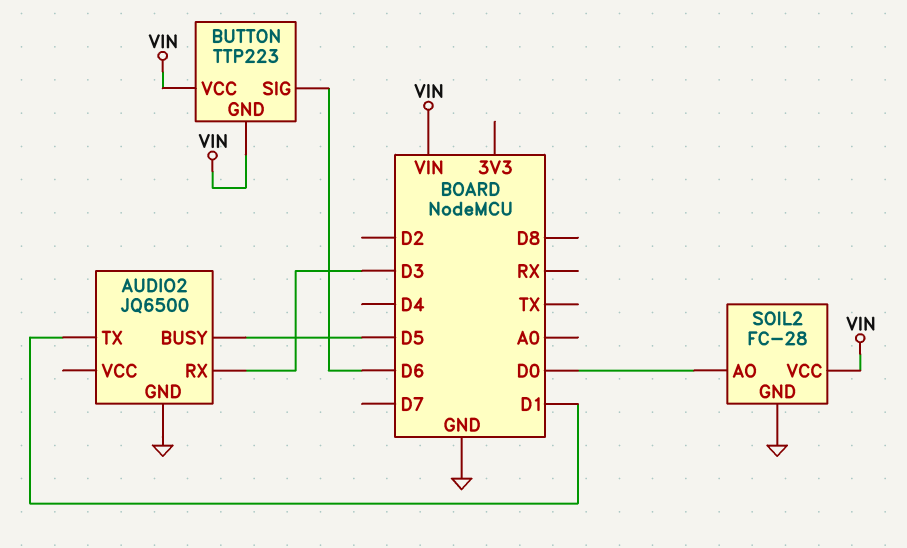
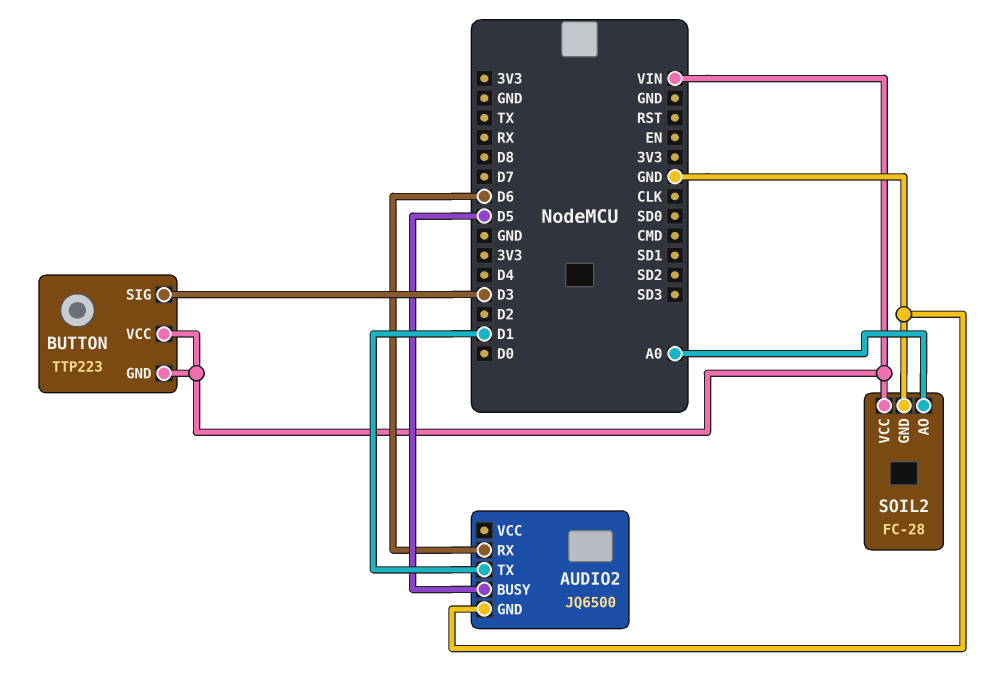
AUDIO2 pin RX: D3 -> D6
BUTTON pin SIG: D6 -> D3
SOIL2 pin AO: D0 -> A0

